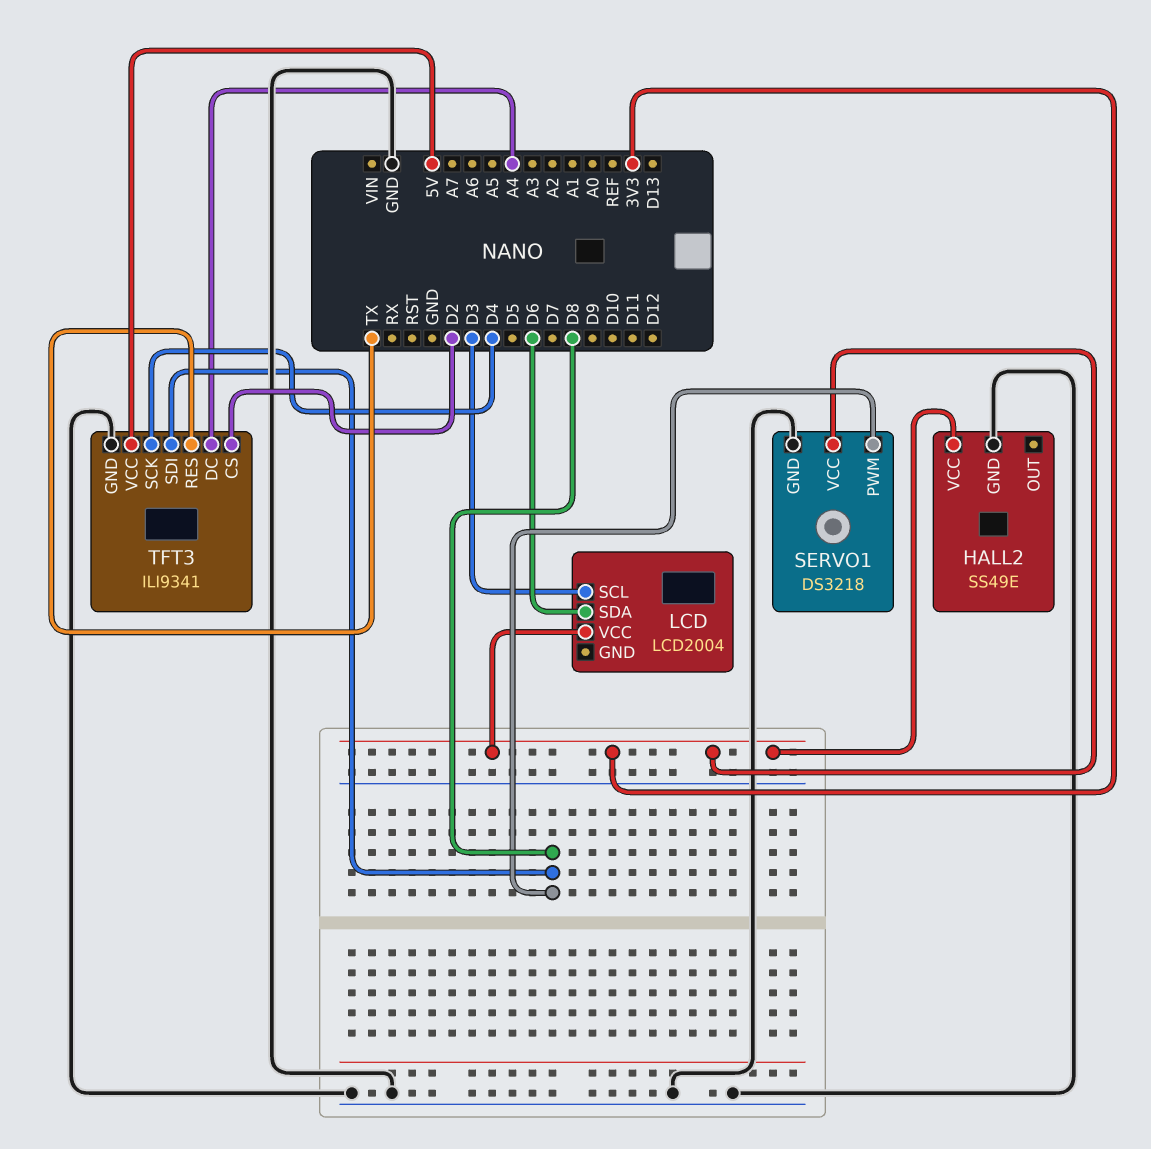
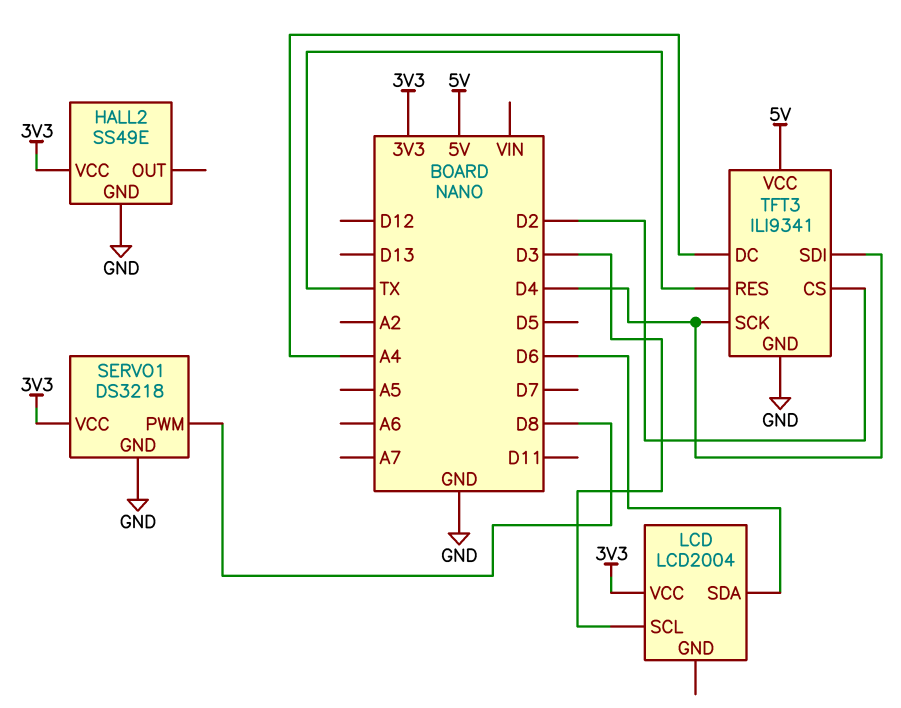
TFT3 pin SDI: D8 -> D4

